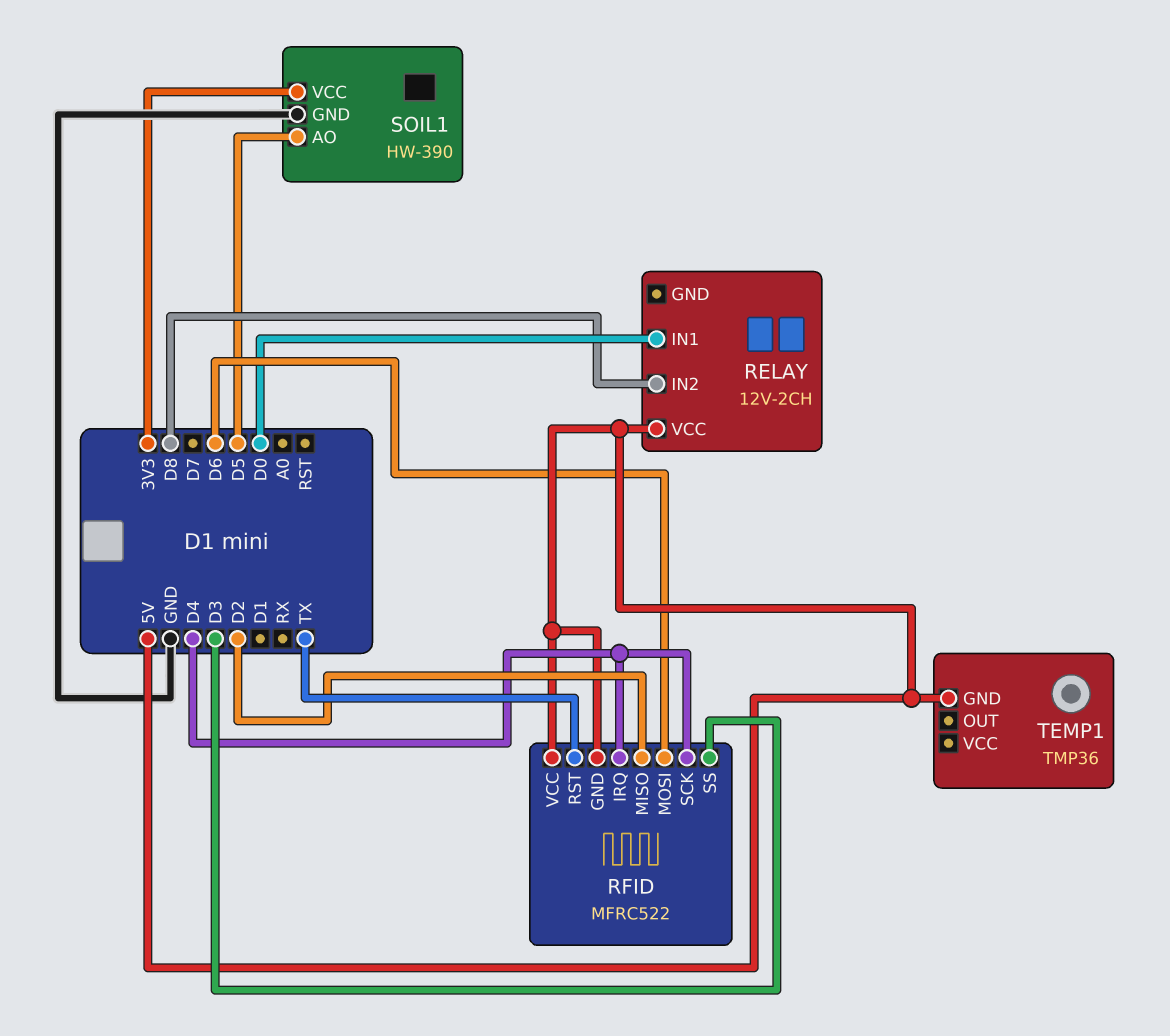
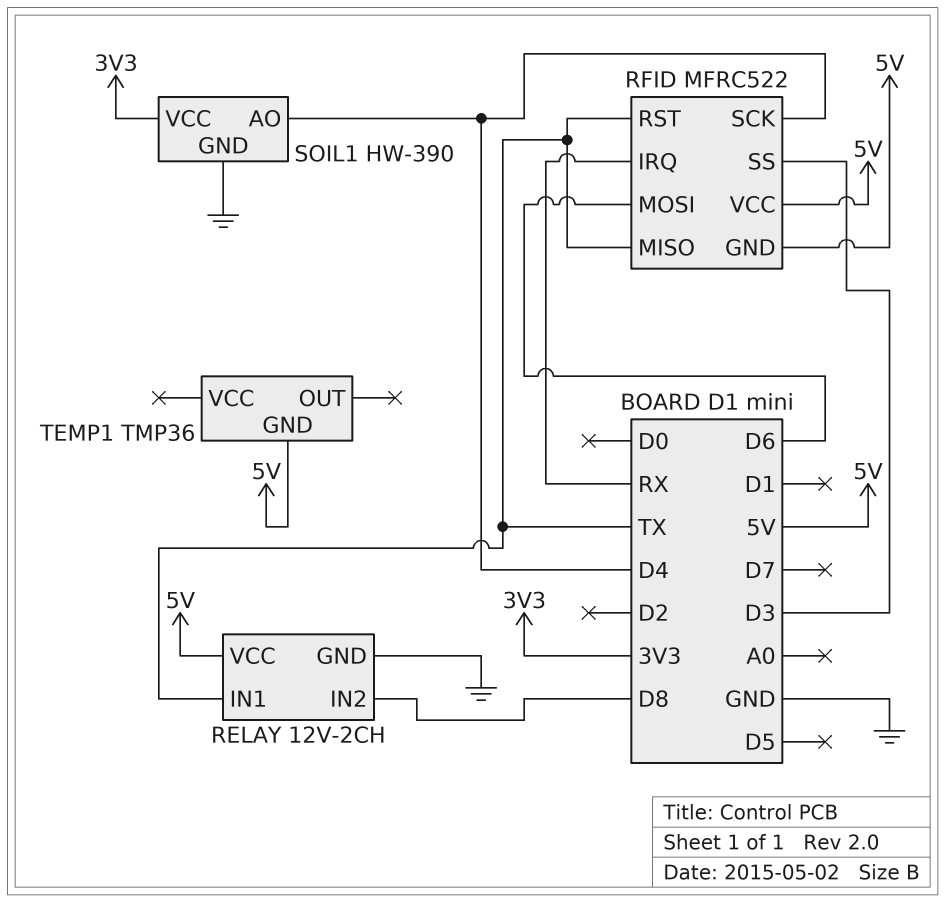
RELAY pin GND: none -> GND
RELAY pin IN1: D0 -> TX
RFID pin IRQ: D4 -> RX
RFID pin MISO: D2 -> TX
SOIL1 pin AO: D5 -> D4

